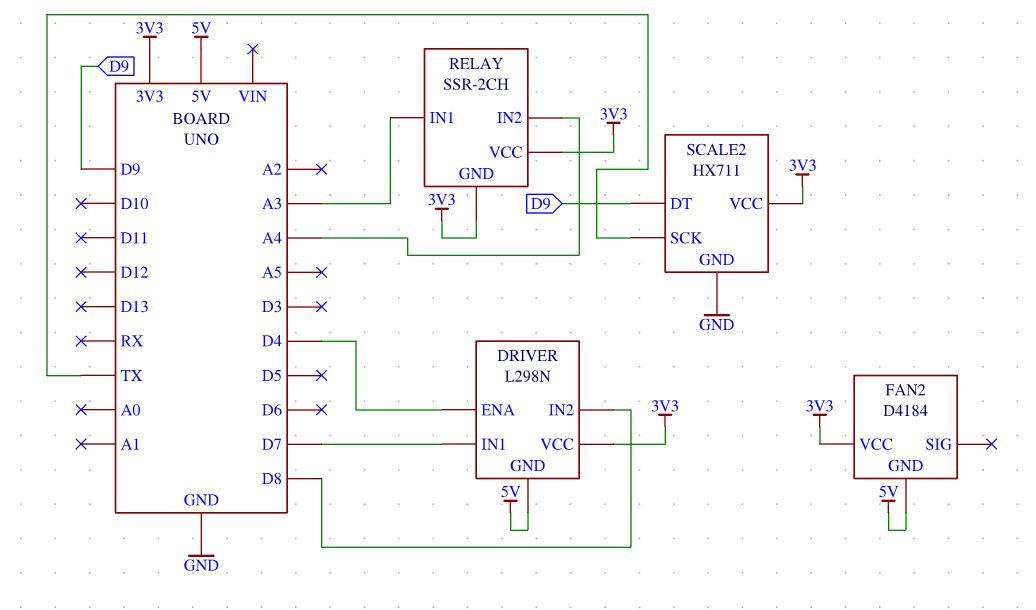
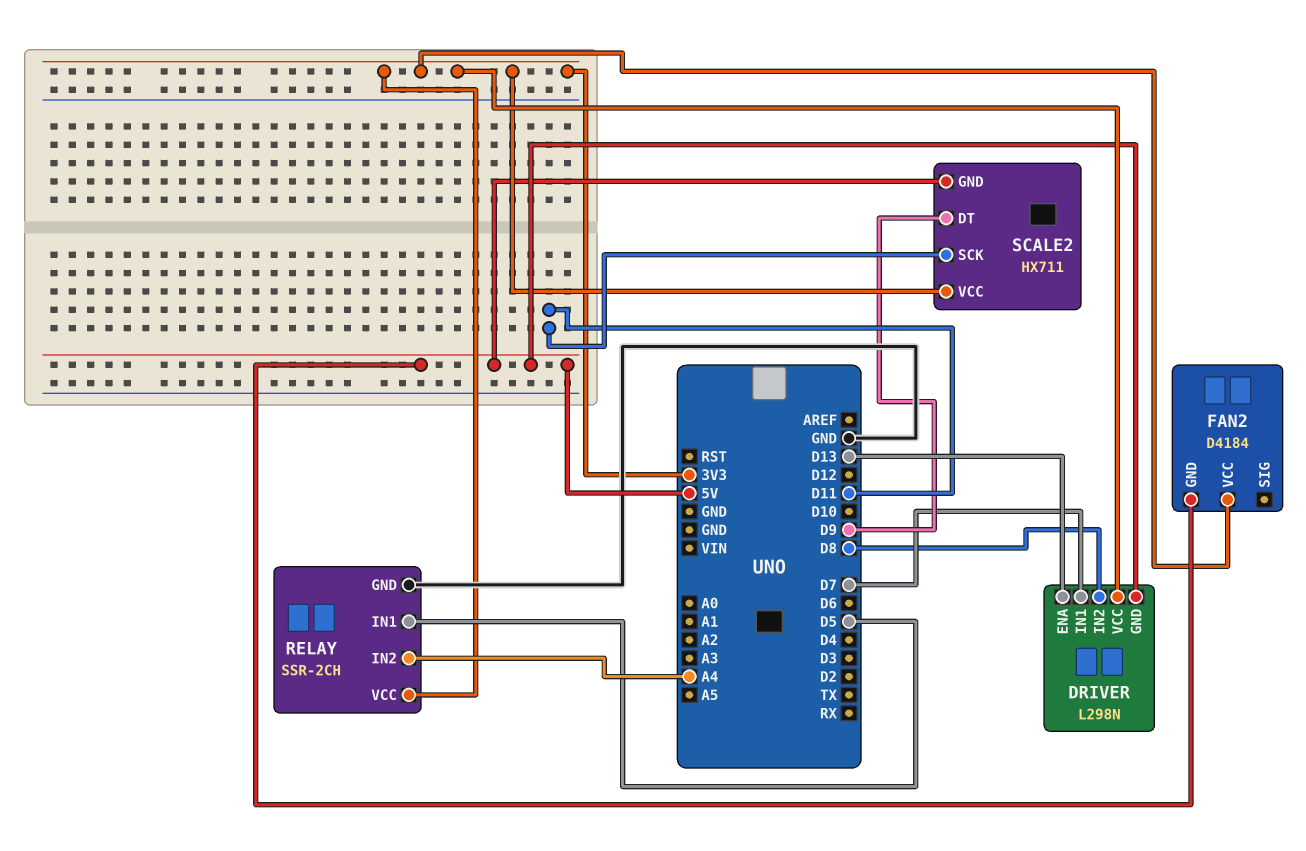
DRIVER pin ENA: D4 -> D13
RELAY pin GND: 3V3 -> GND
RELAY pin IN1: A3 -> D5
SCALE2 pin GND: GND -> 5V
SCALE2 pin SCK: TX -> D11

